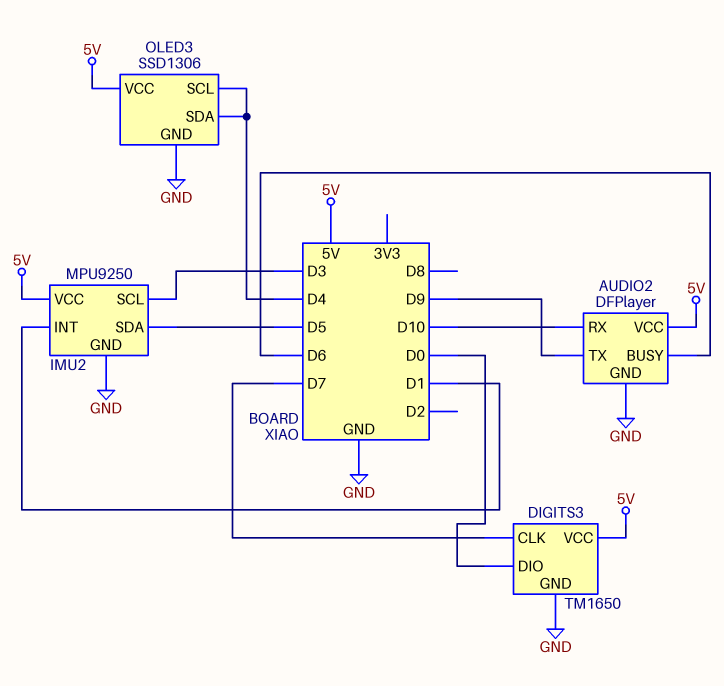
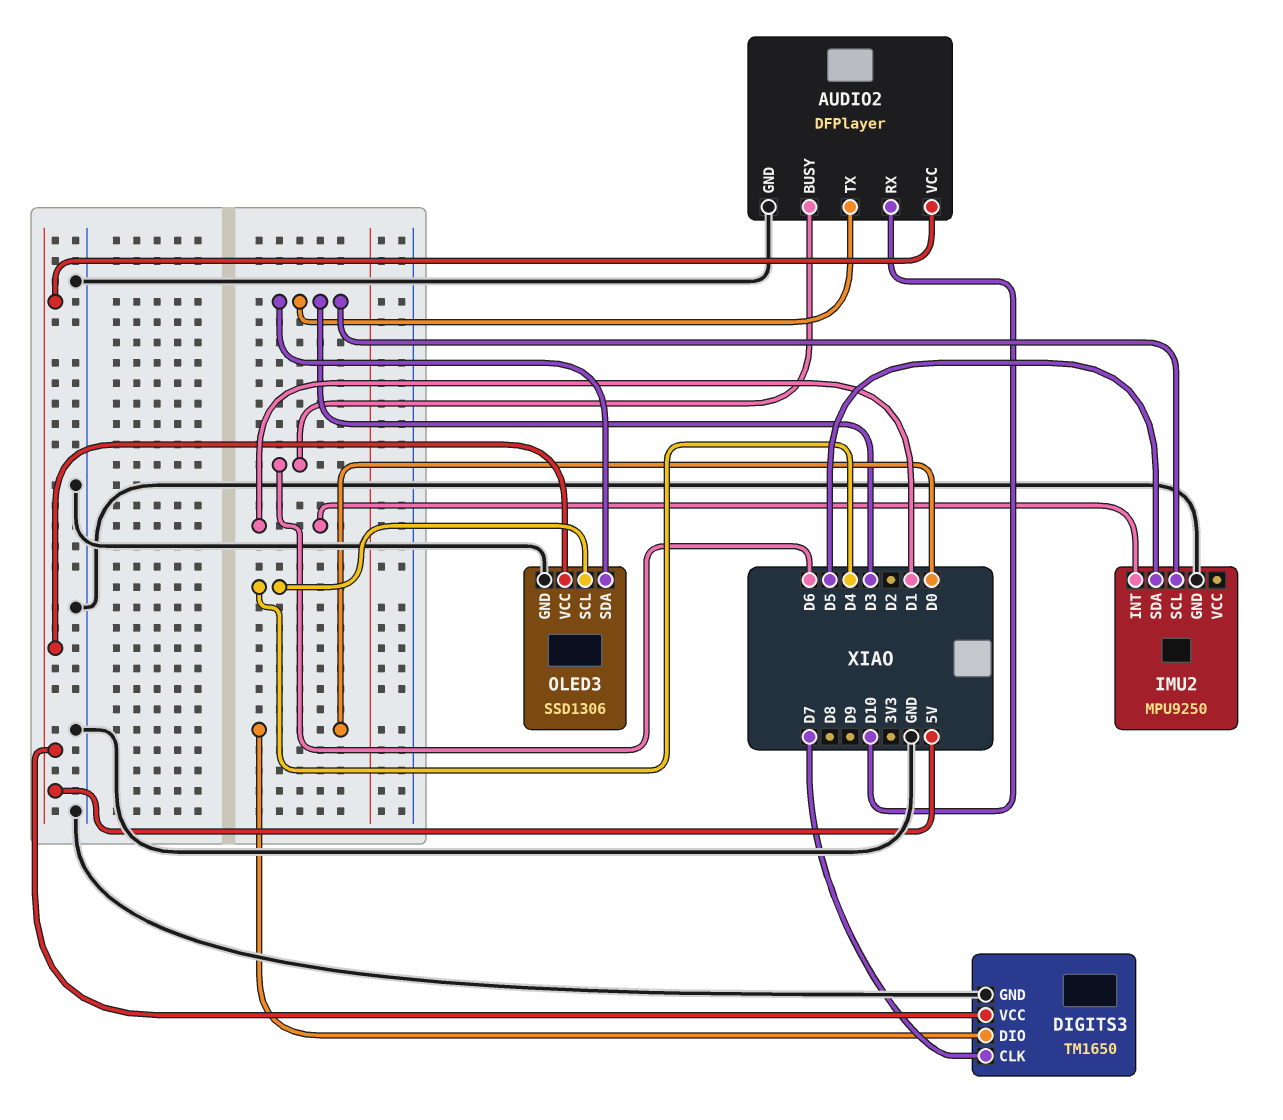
AUDIO2 pin TX: D9 -> D3
IMU2 pin VCC: 5V -> none
OLED3 pin SDA: D4 -> D3

